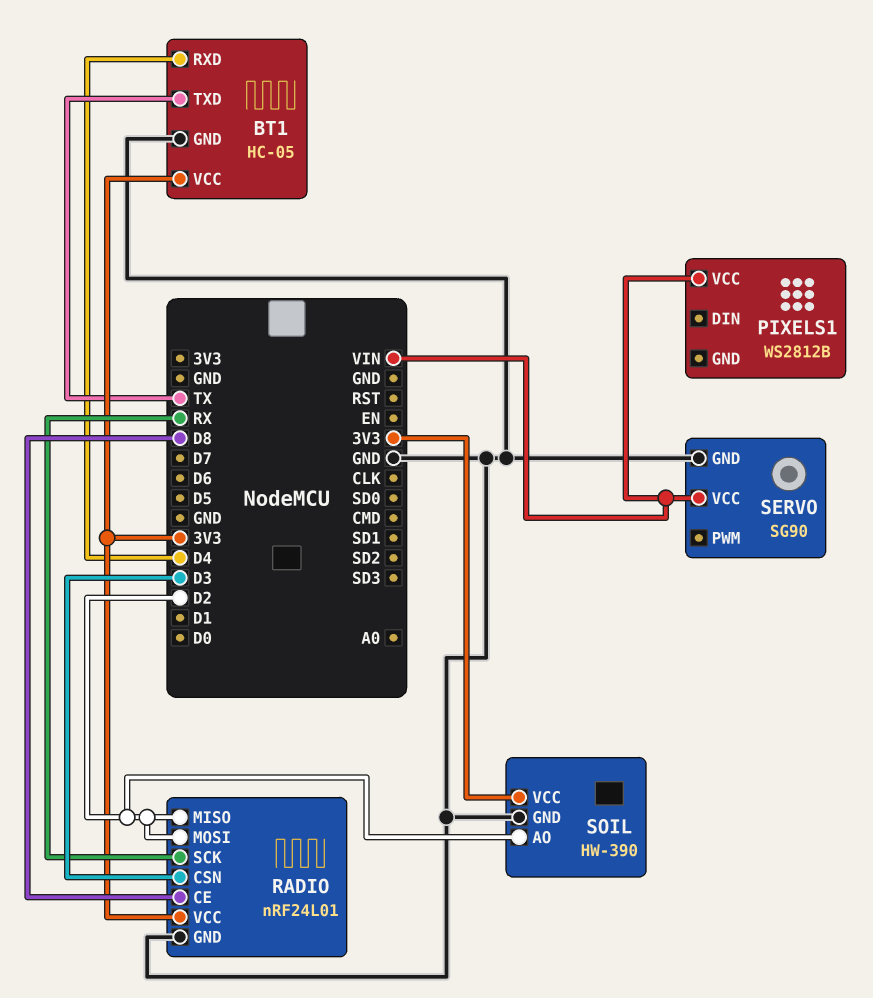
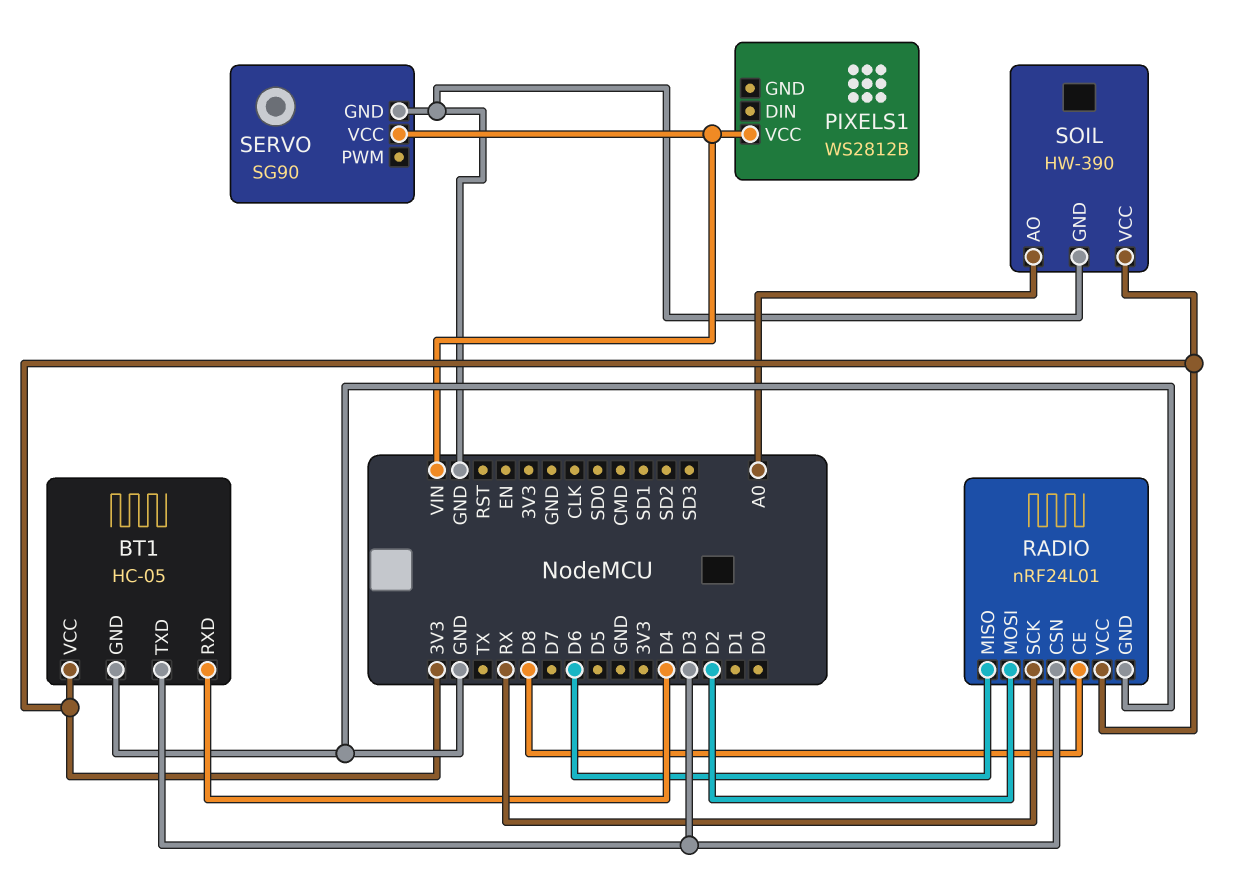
BT1 pin TXD: TX -> D3
RADIO pin MISO: D2 -> D6
SOIL pin AO: D2 -> A0

